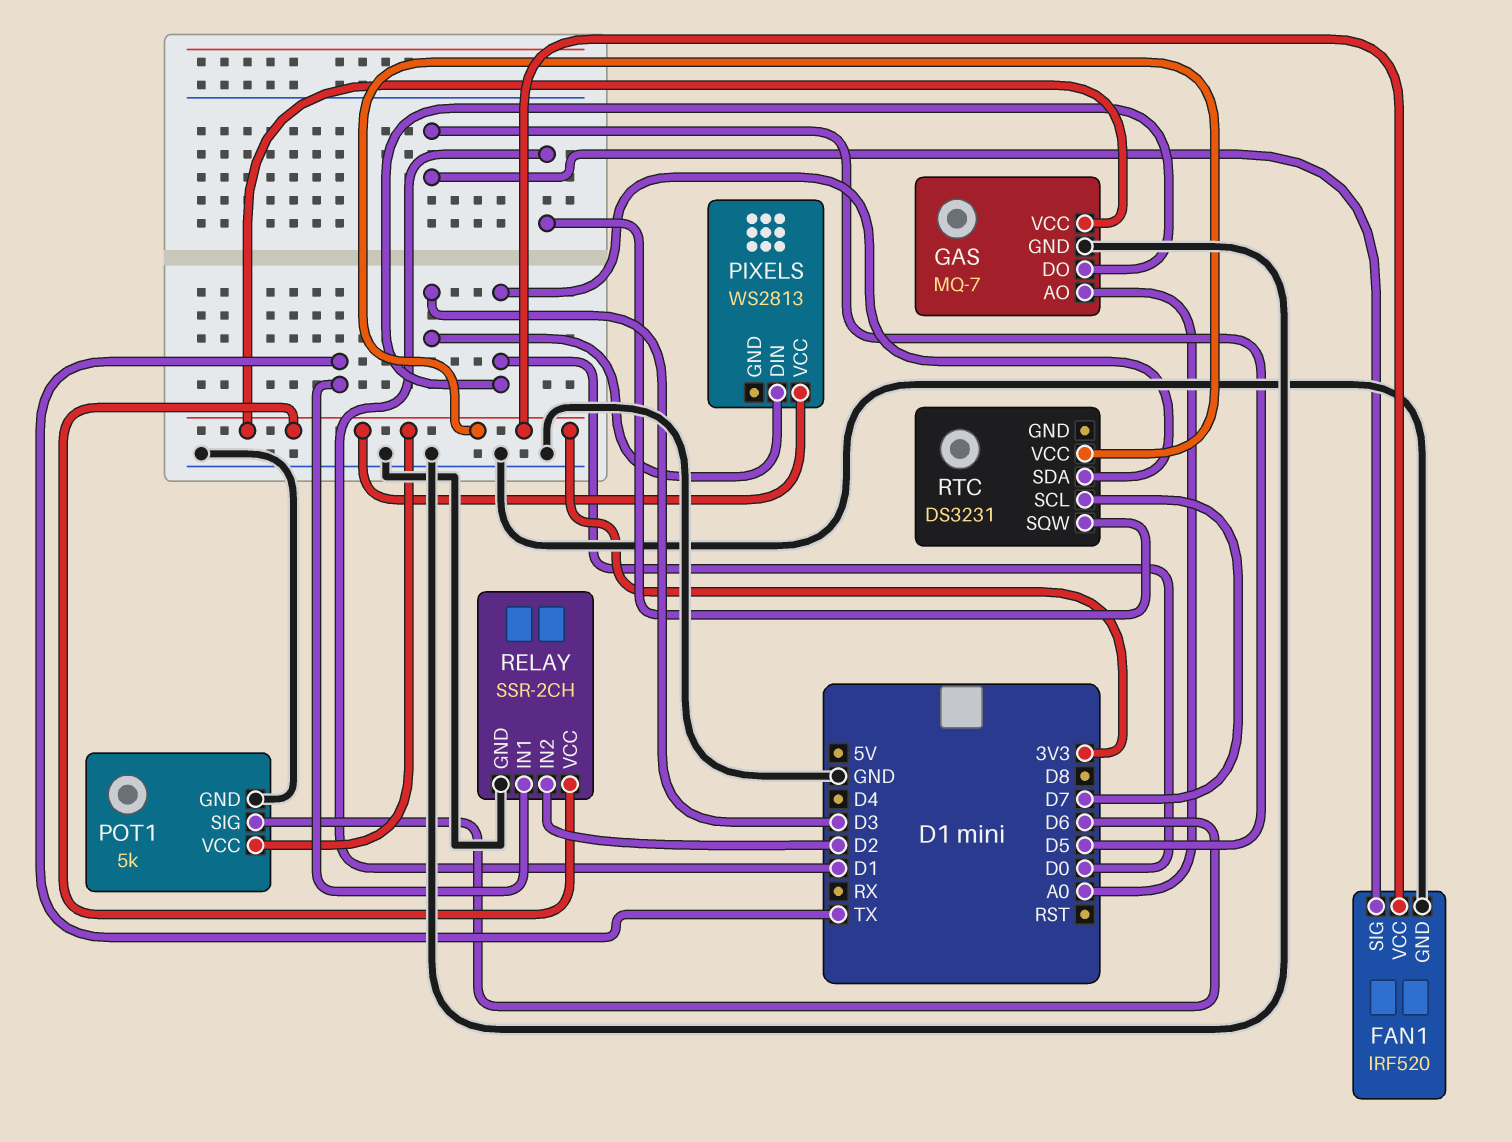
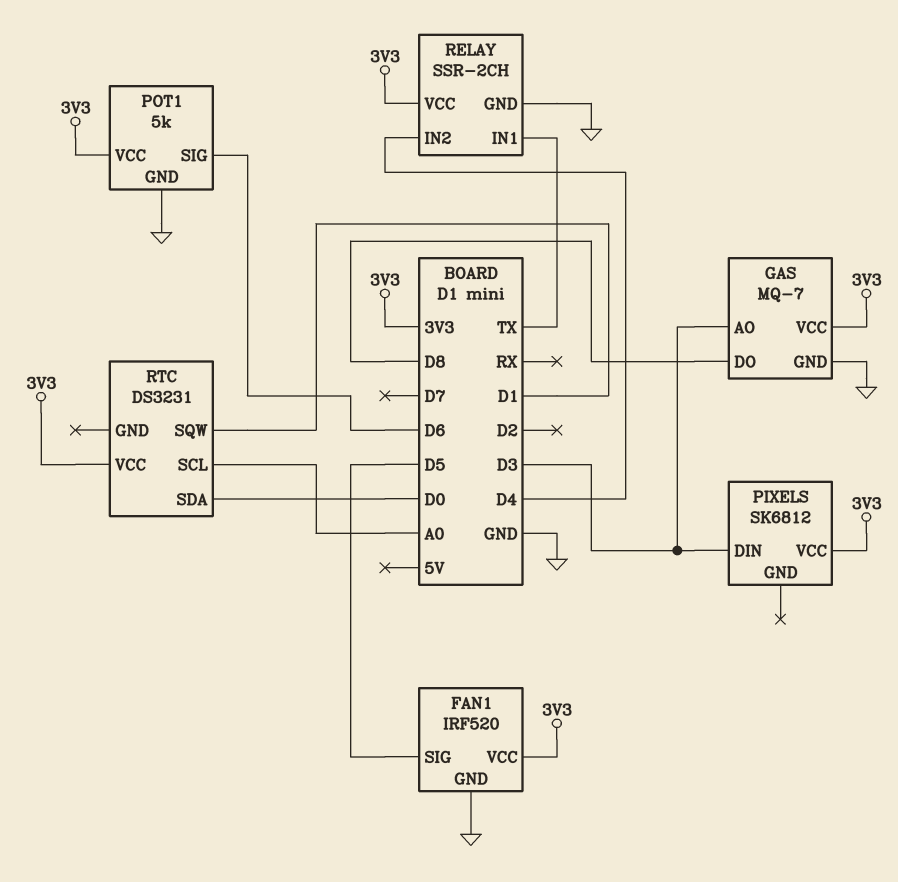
GAS pin AO: A0 -> D3
GAS pin DO: D0 -> D8
PIXELS: WS2813 -> SK6812
RELAY pin IN2: D2 -> D4
RTC pin SCL: D7 -> A0

